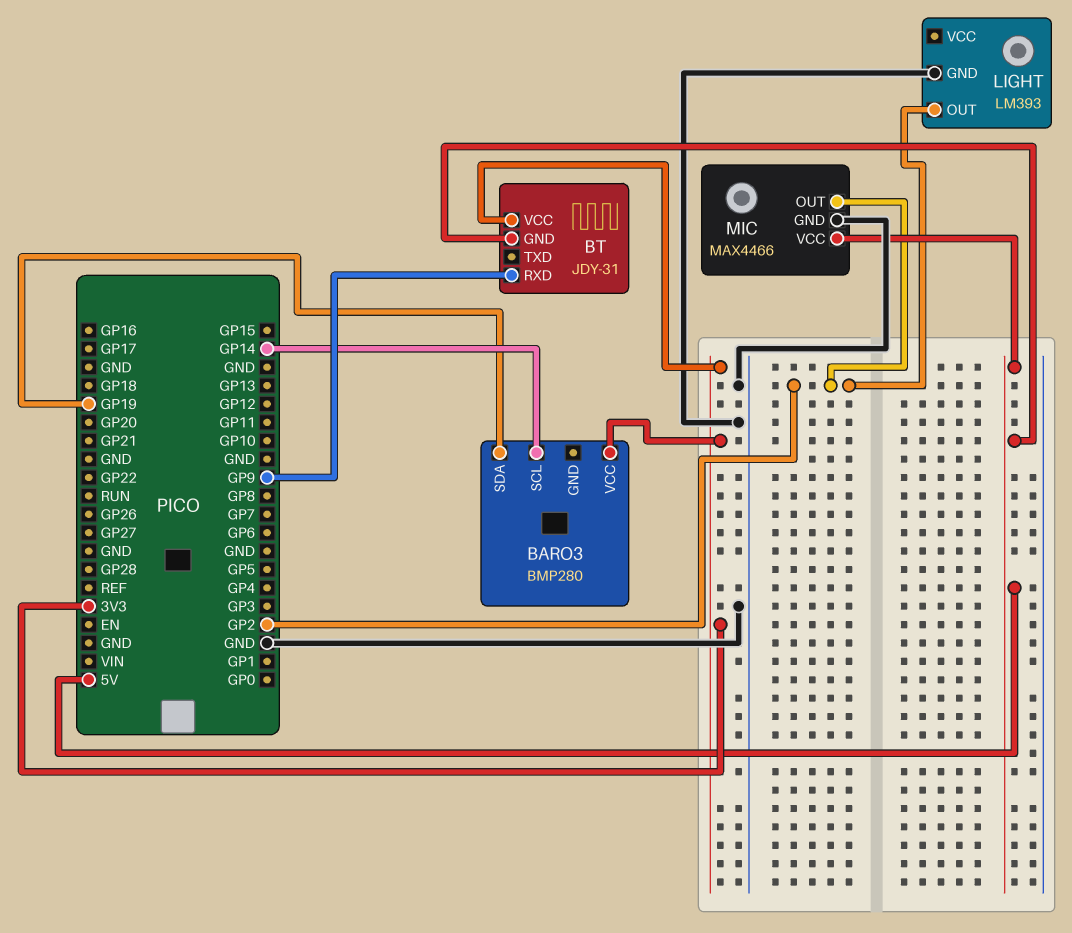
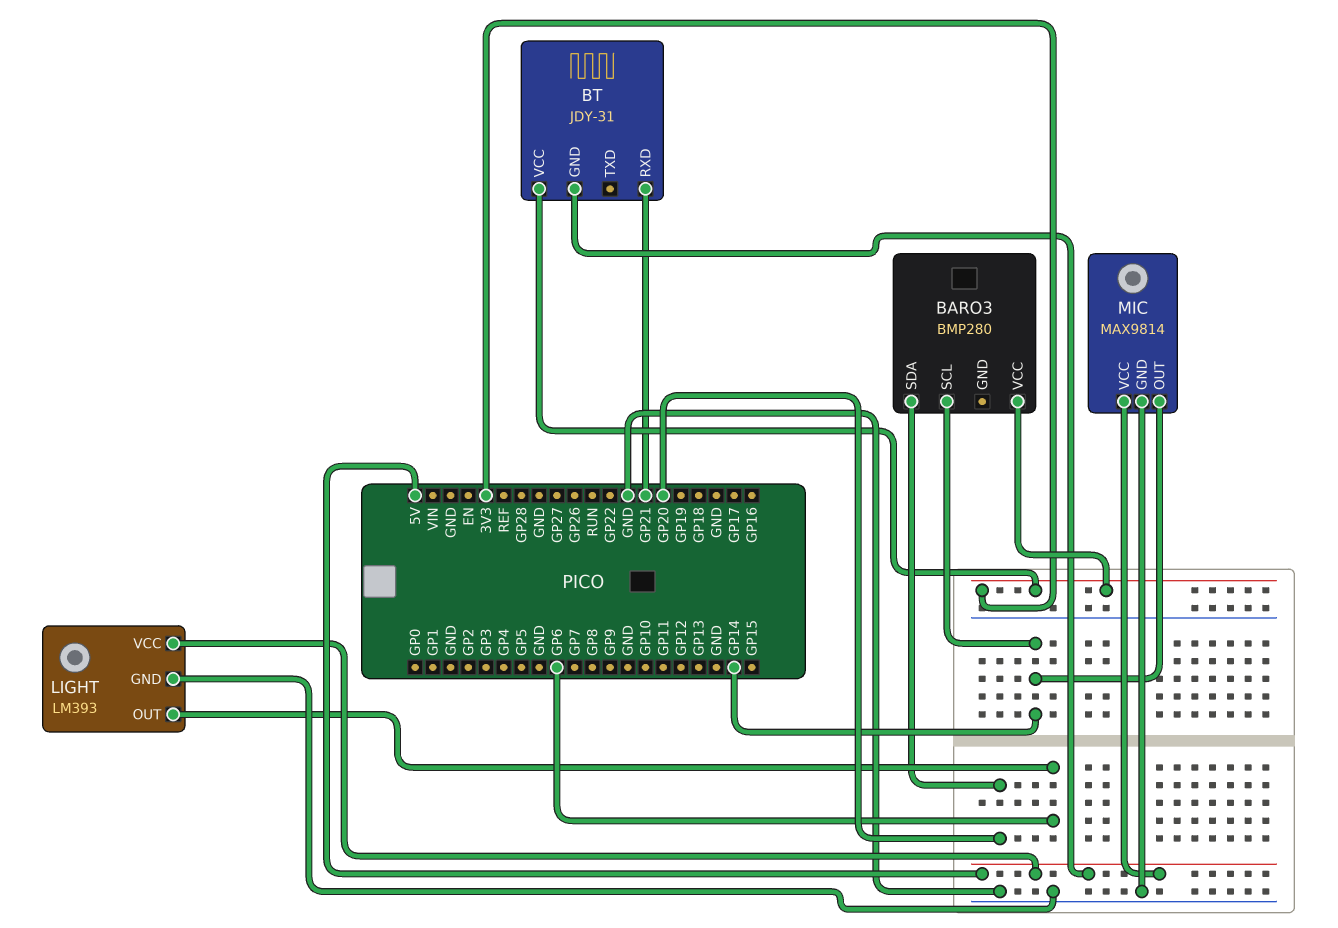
BARO3 pin SDA: GP19 -> GP20
BT pin RXD: GP9 -> GP21
LIGHT pin OUT: GP2 -> GP6
LIGHT pin VCC: none -> 5V
MIC: MAX4466 -> MAX9814
MIC pin OUT: GP2 -> GP14

